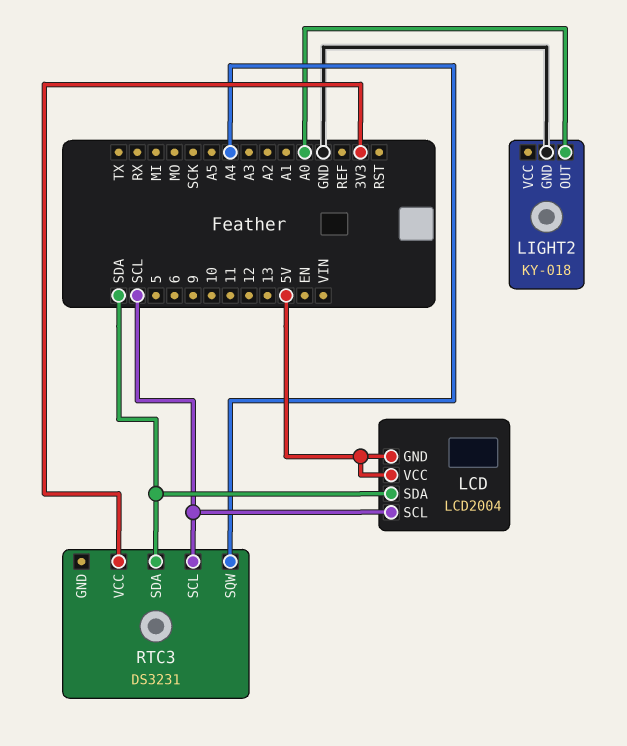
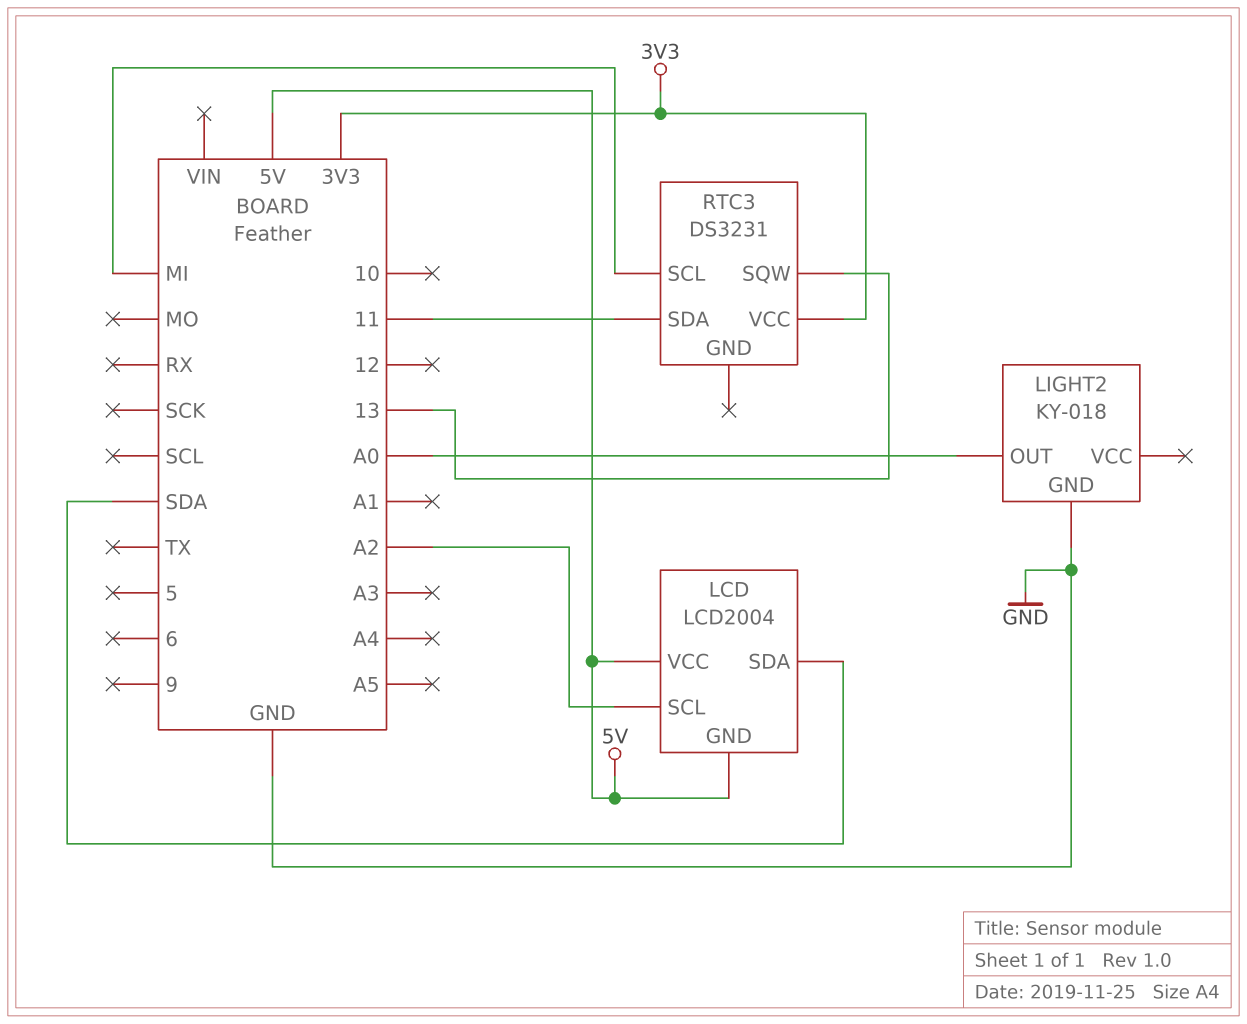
LCD pin SCL: SCL -> A2
RTC3 pin SCL: SCL -> MI
RTC3 pin SDA: SDA -> 11
RTC3 pin SQW: A4 -> 13

